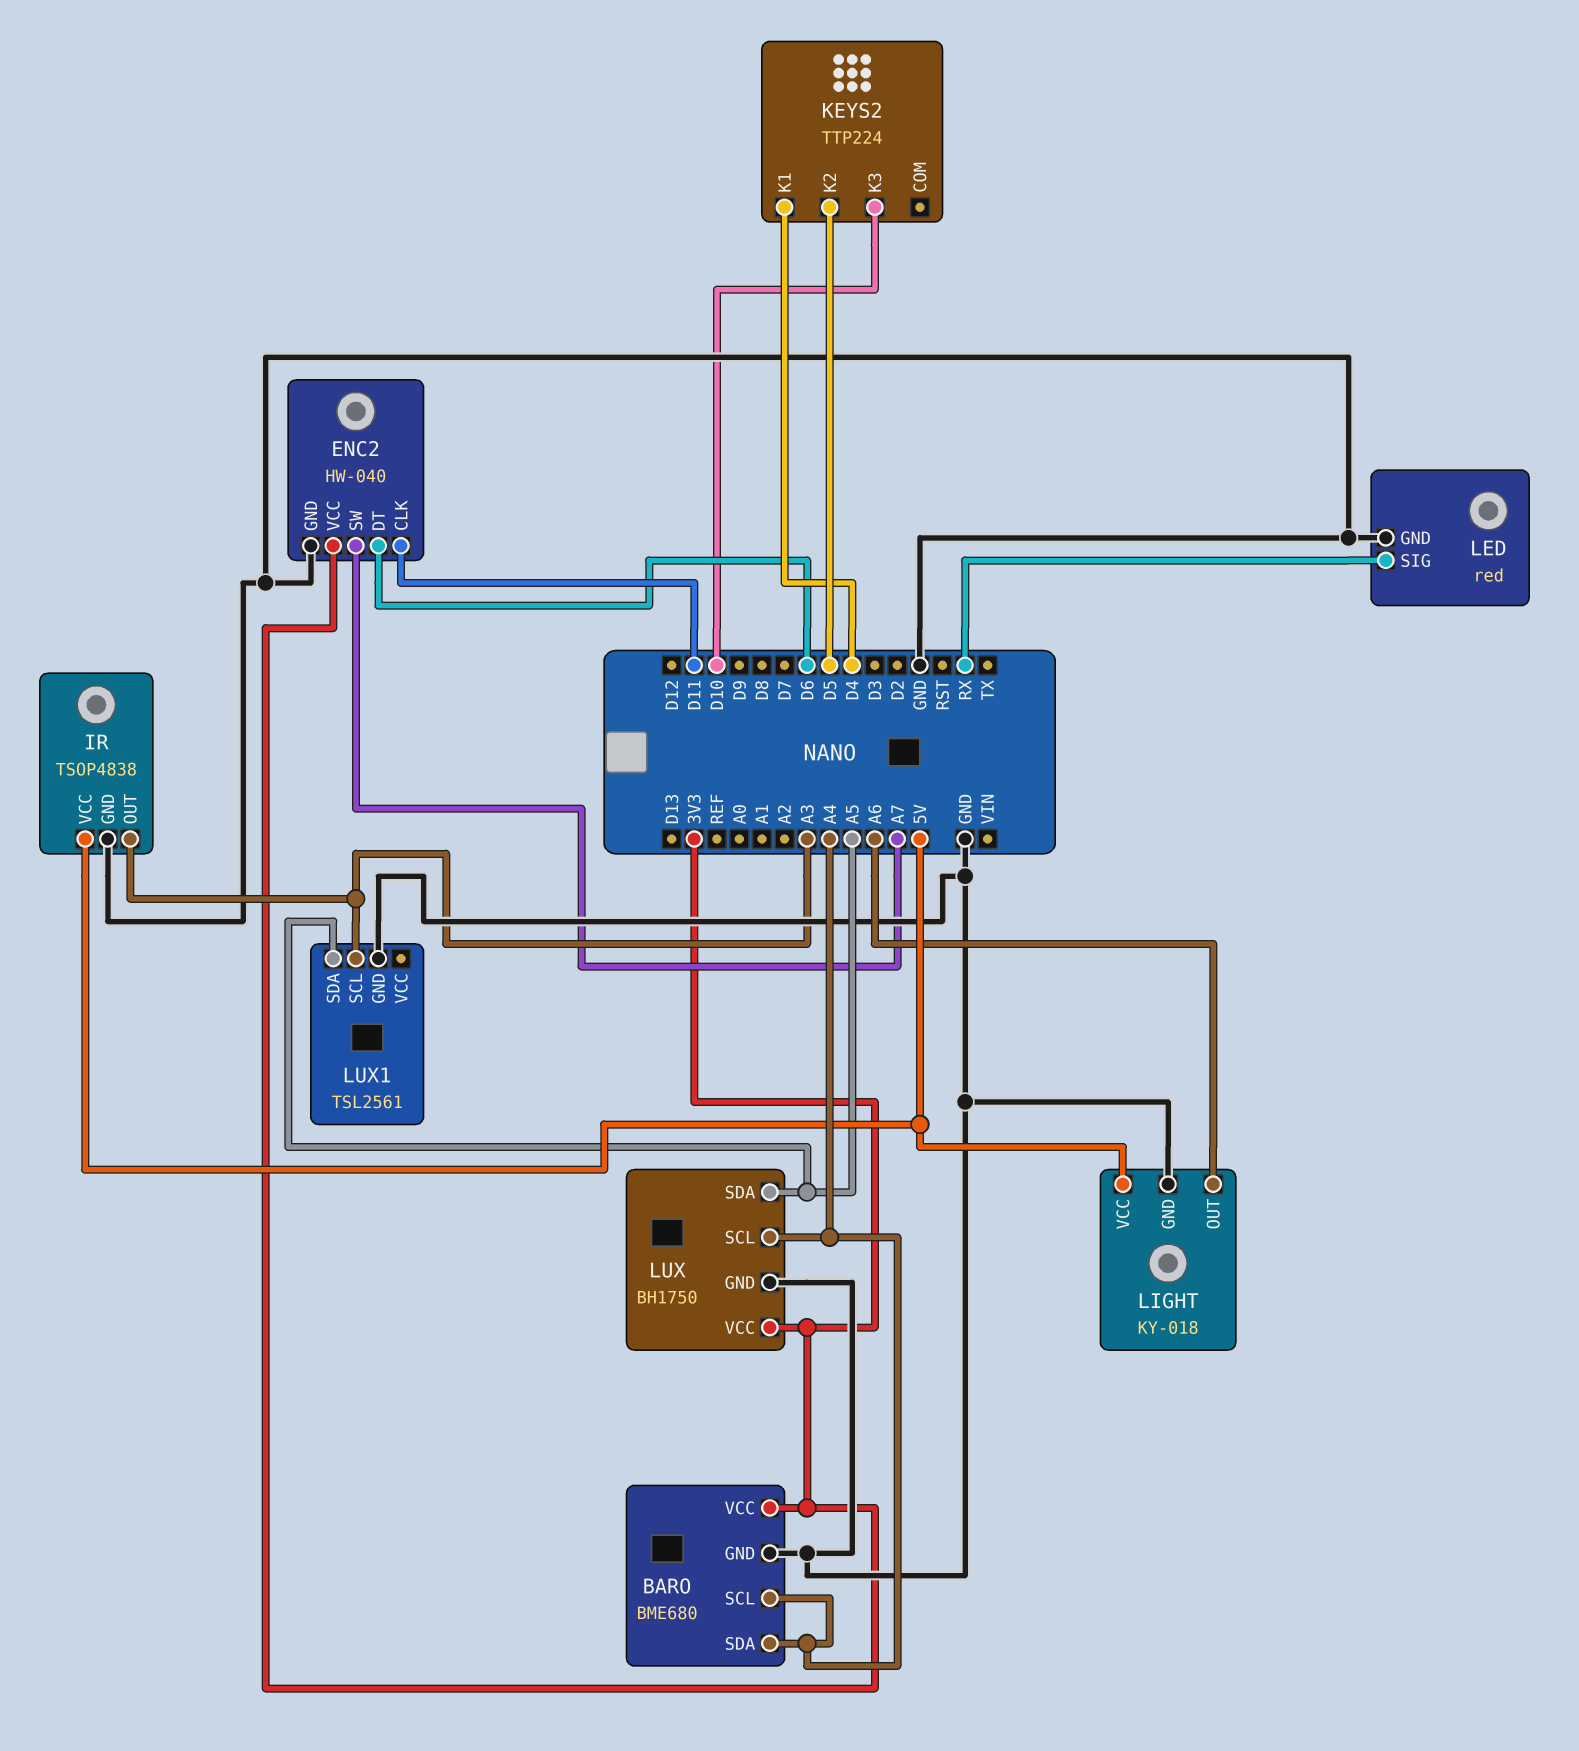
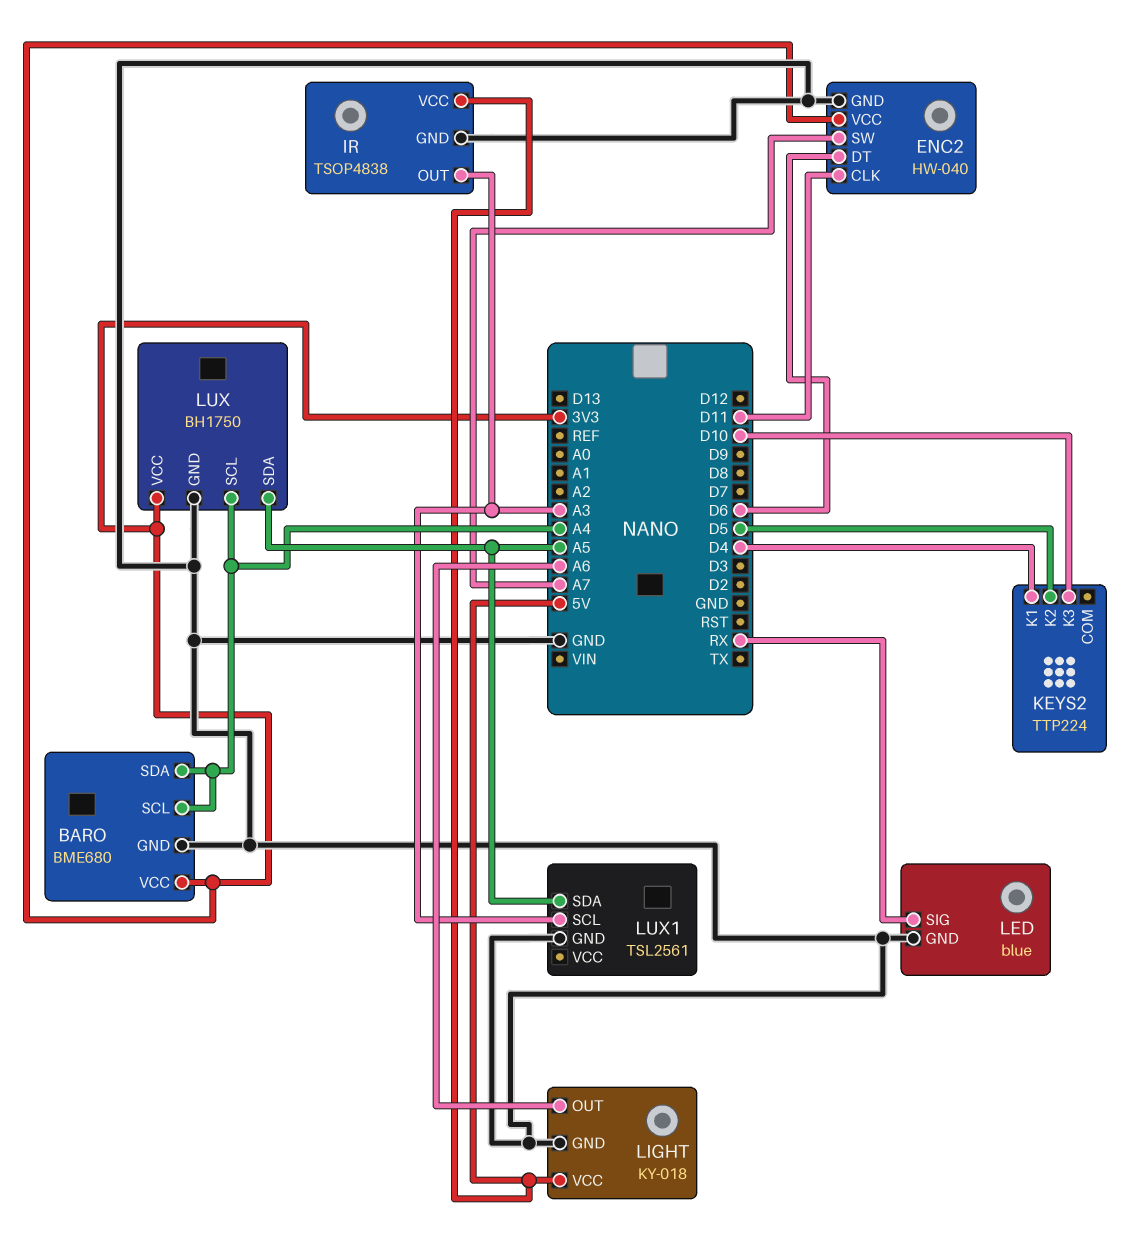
LED: red -> blue

